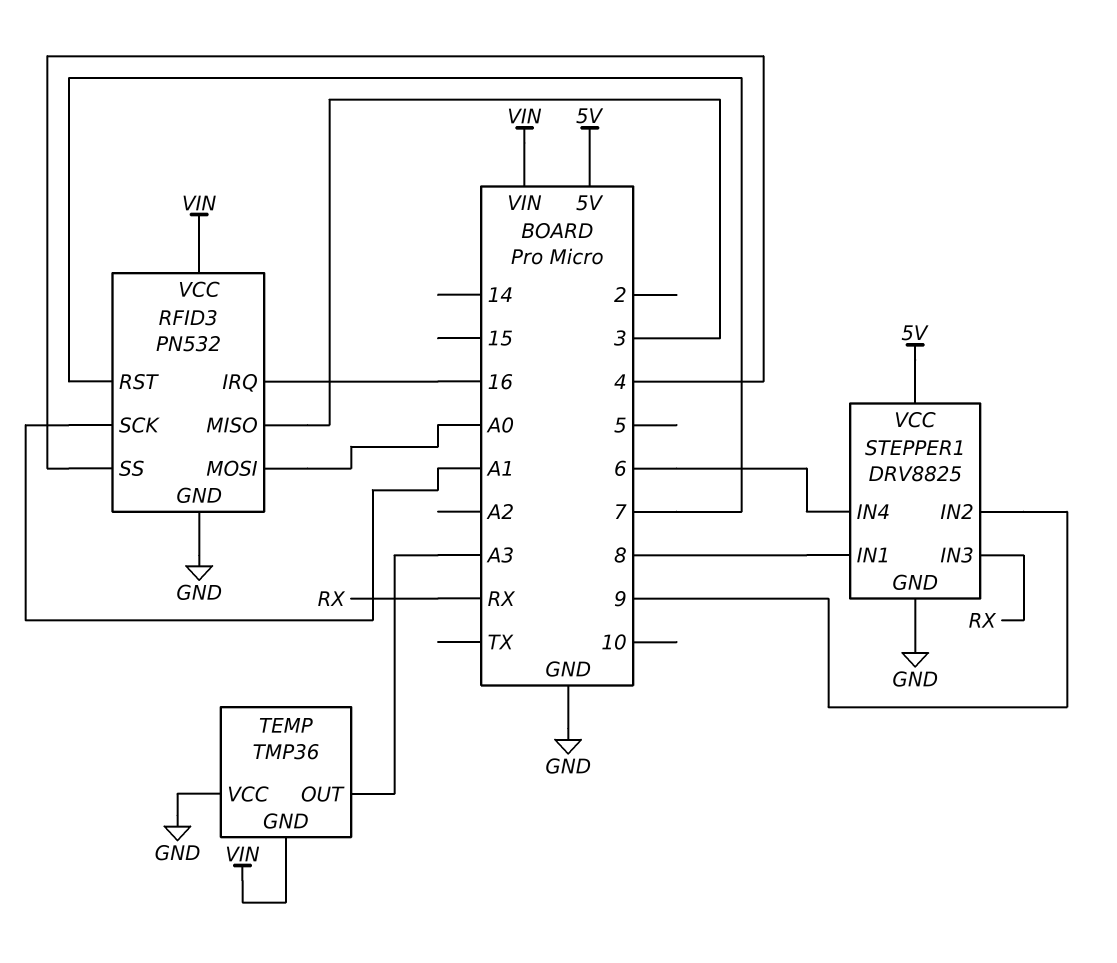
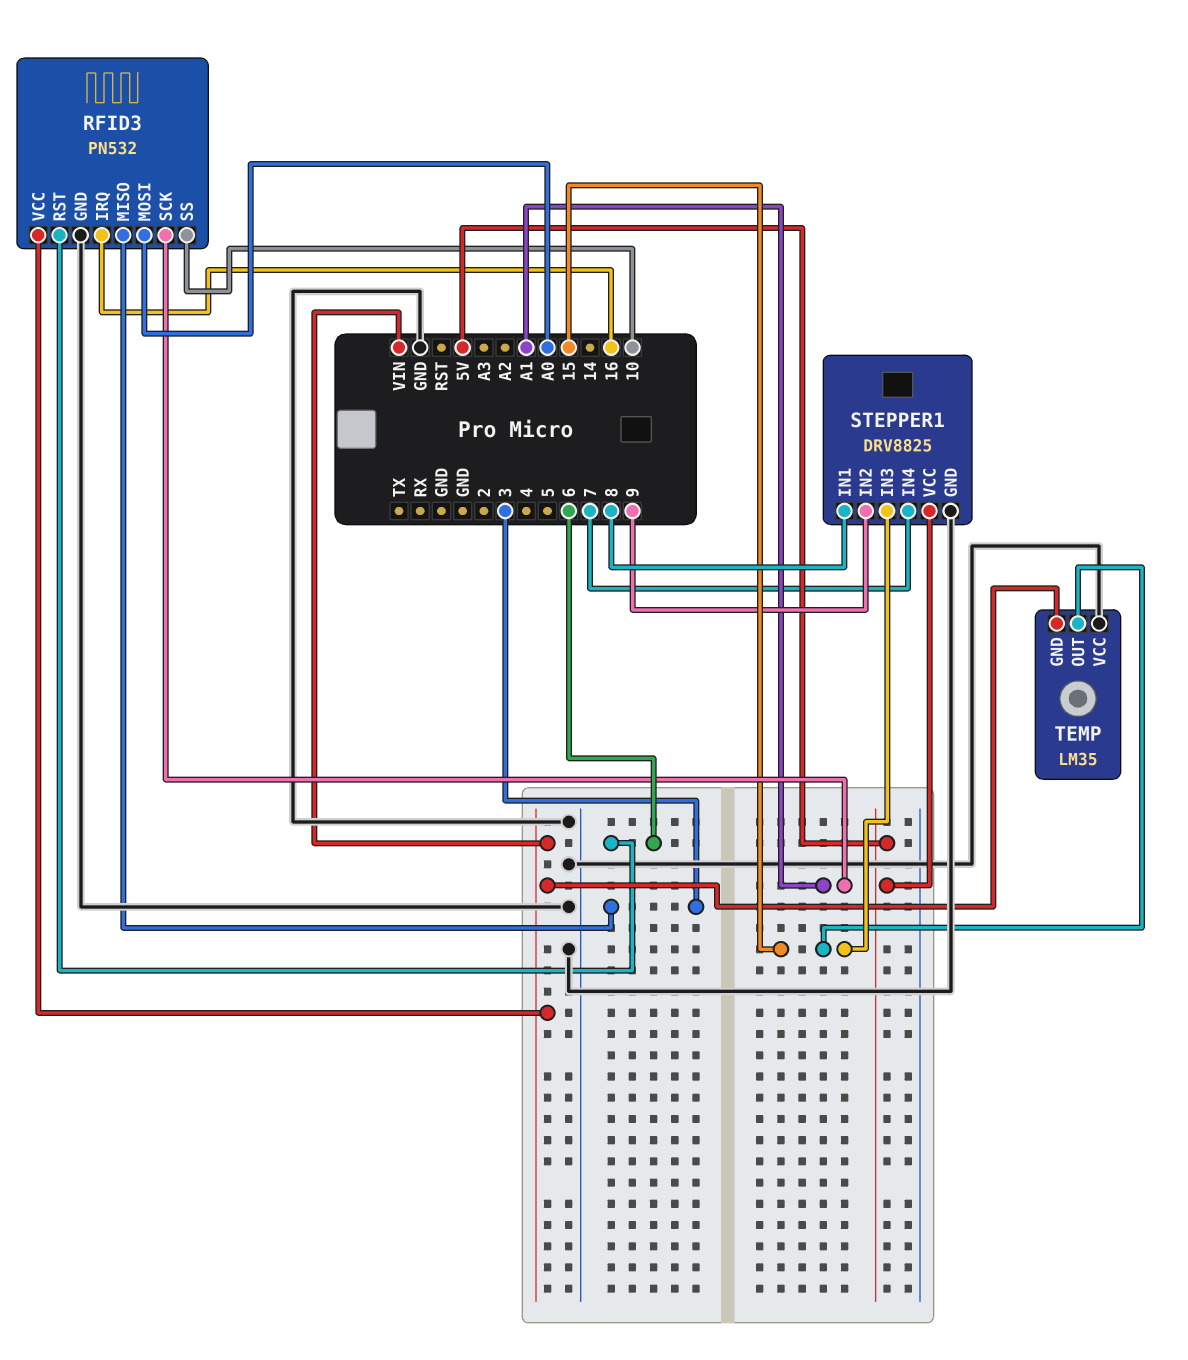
RFID3 pin RST: 7 -> 6
RFID3 pin SS: 4 -> 10
STEPPER1 pin IN3: RX -> 15
STEPPER1 pin IN4: 6 -> 7
TEMP: TMP36 -> LM35
TEMP pin OUT: A3 -> 15

